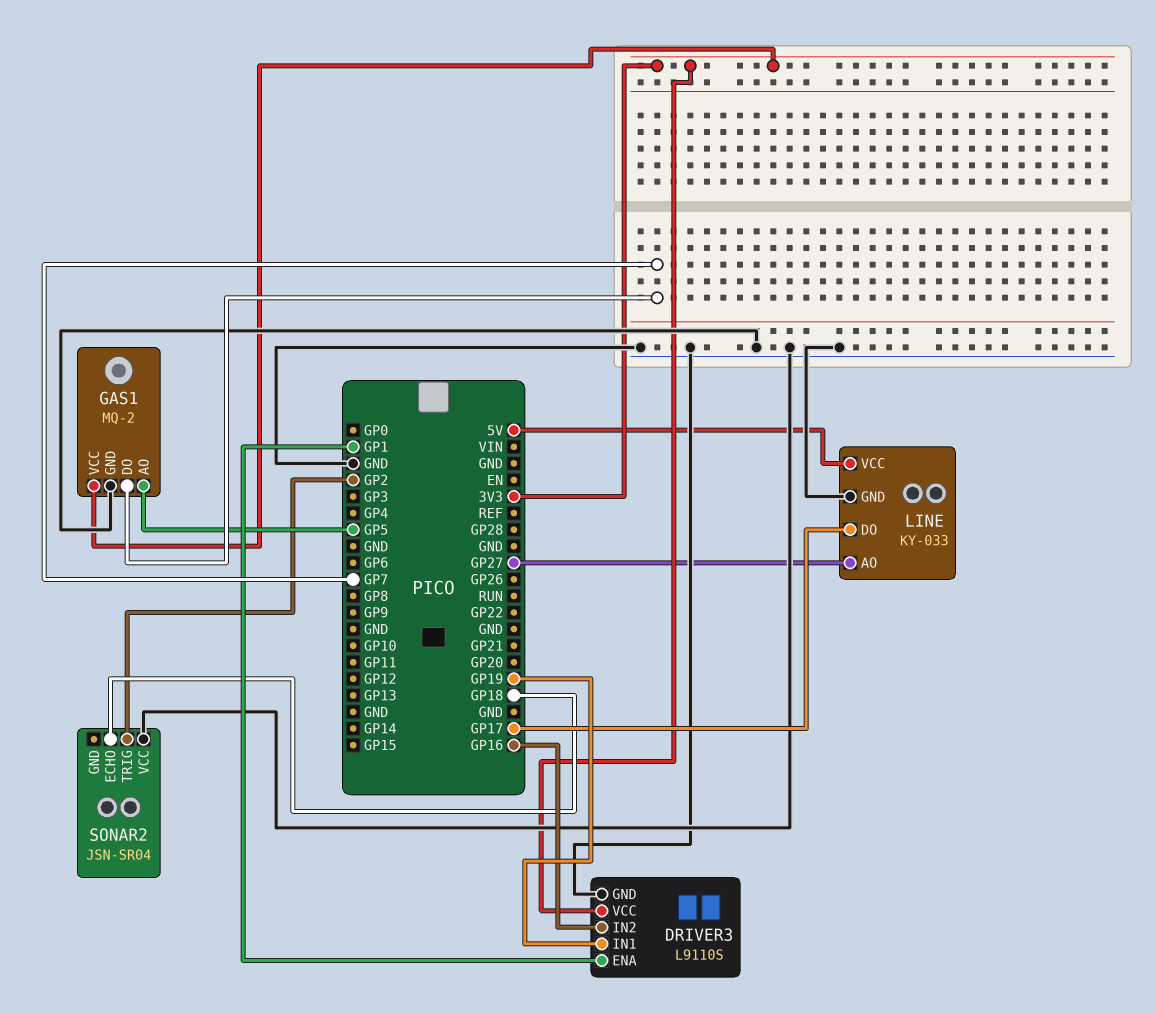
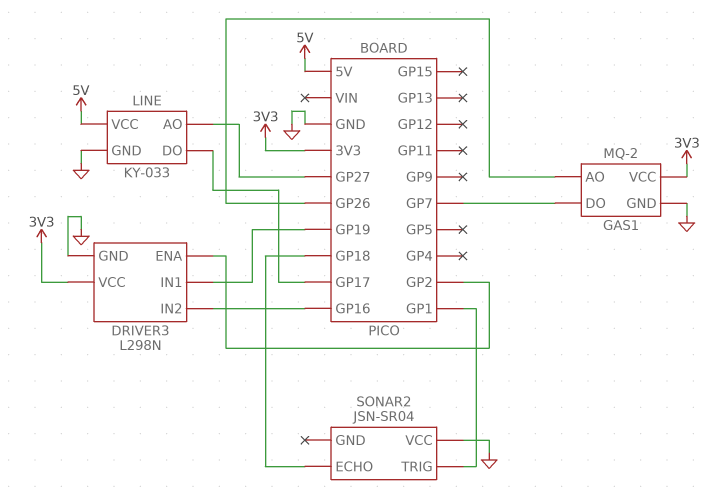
DRIVER3: L9110S -> L298N
DRIVER3 pin ENA: GP1 -> GP2
GAS1 pin AO: GP5 -> GP26
SONAR2 pin TRIG: GP2 -> GP1

